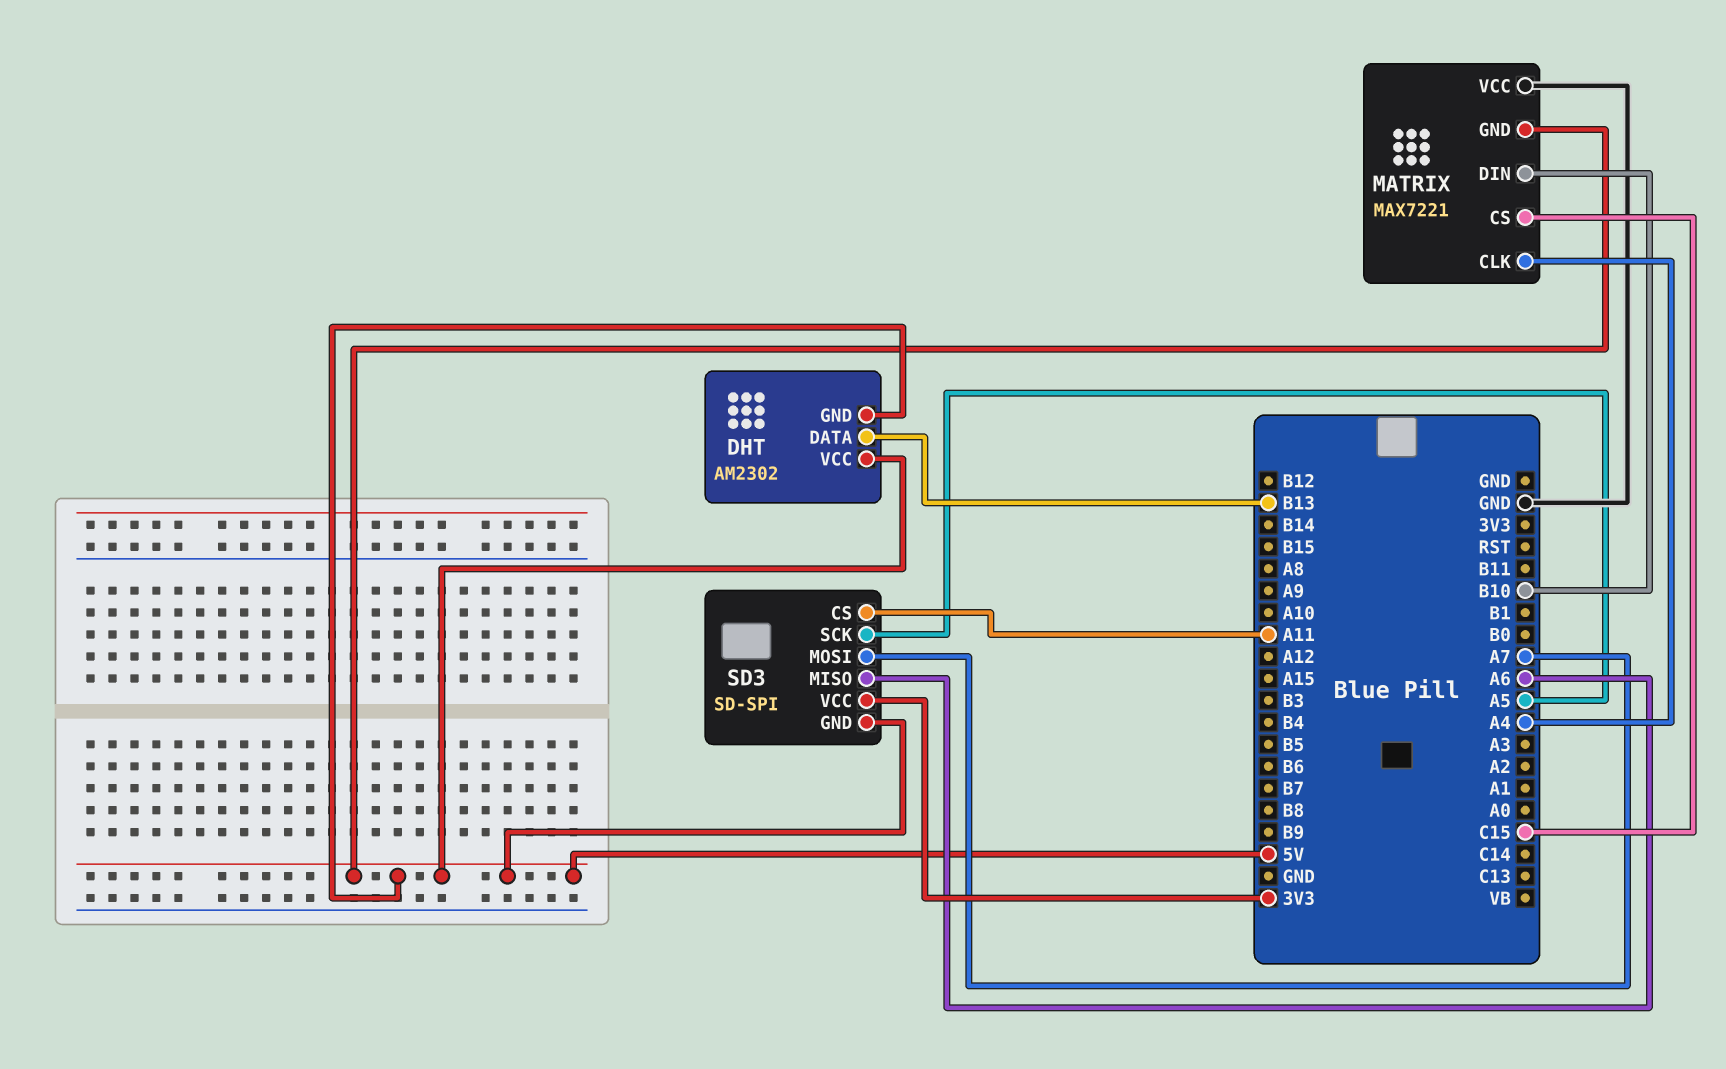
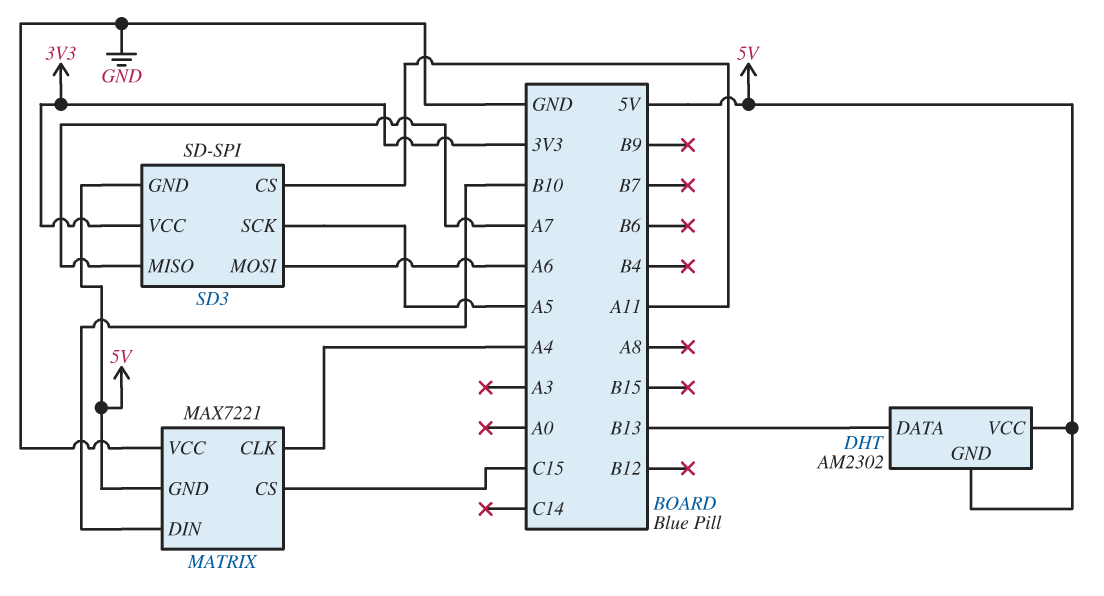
SD3 pin MISO: A6 -> A7
SD3 pin MOSI: A7 -> A6

